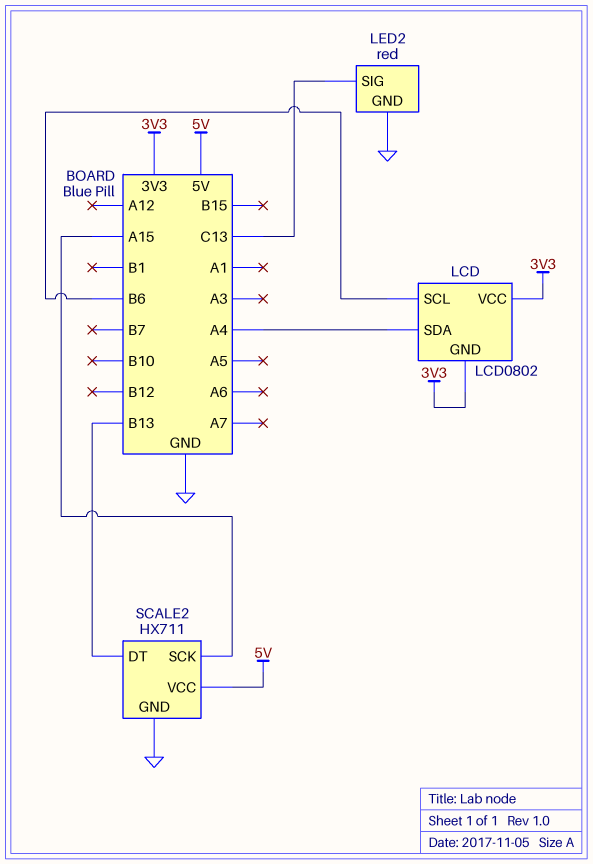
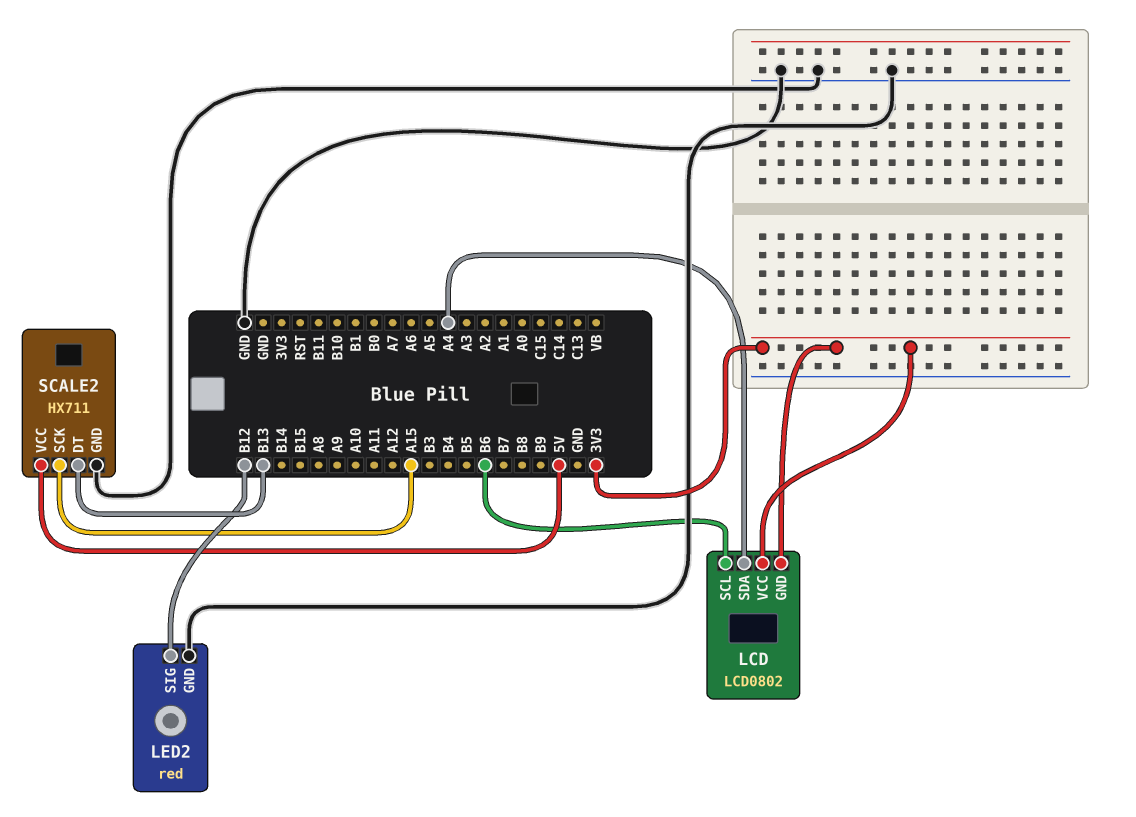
LED2 pin SIG: C13 -> B12

